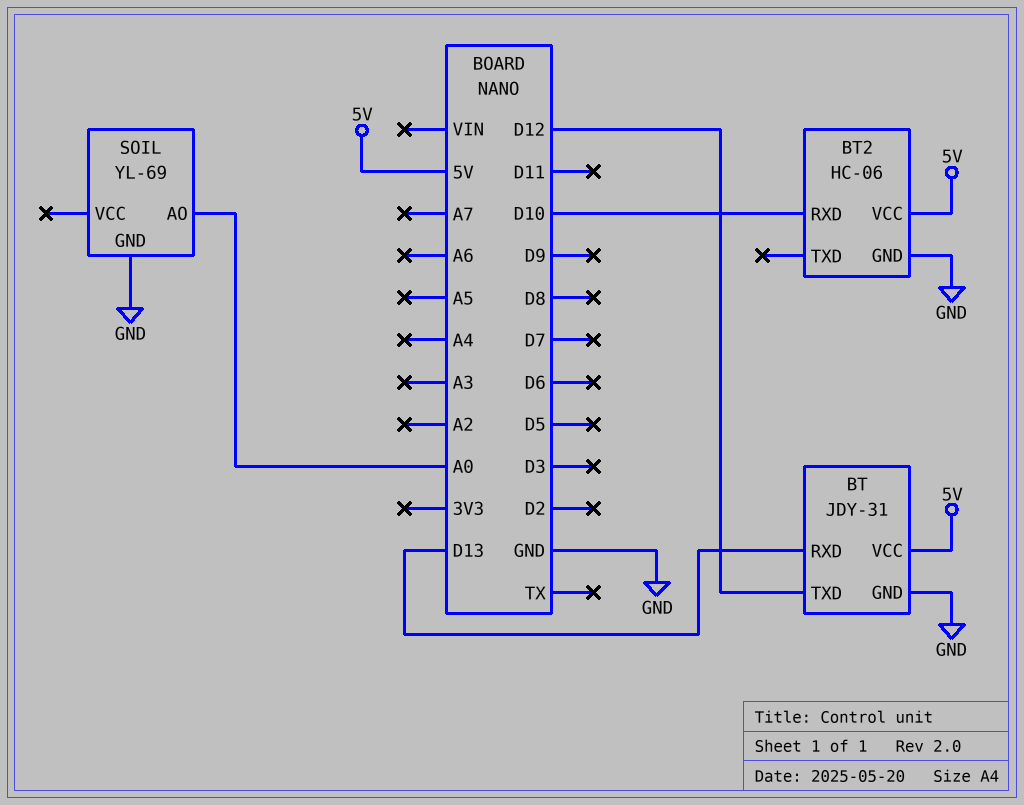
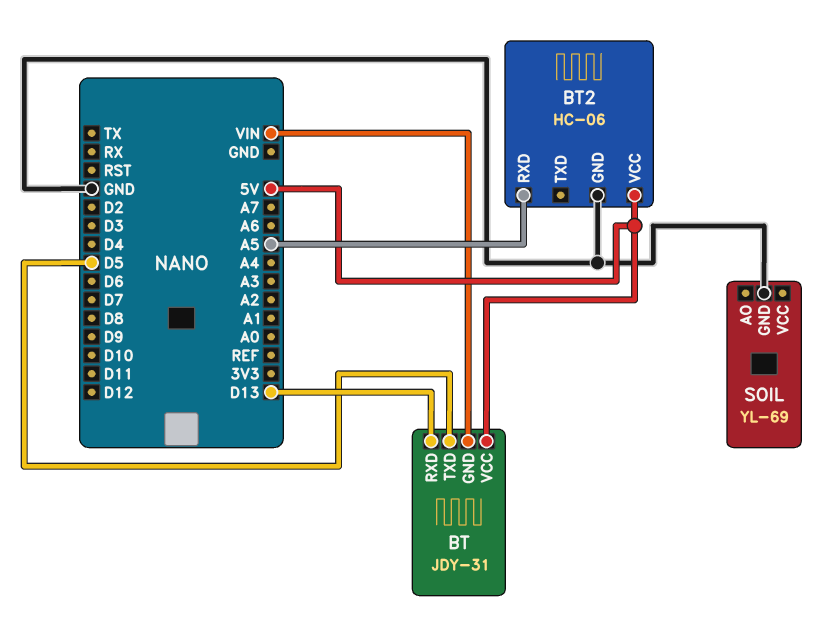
BT pin GND: GND -> VIN
BT pin TXD: D12 -> D5
BT2 pin RXD: D10 -> A5
SOIL pin AO: A0 -> none

